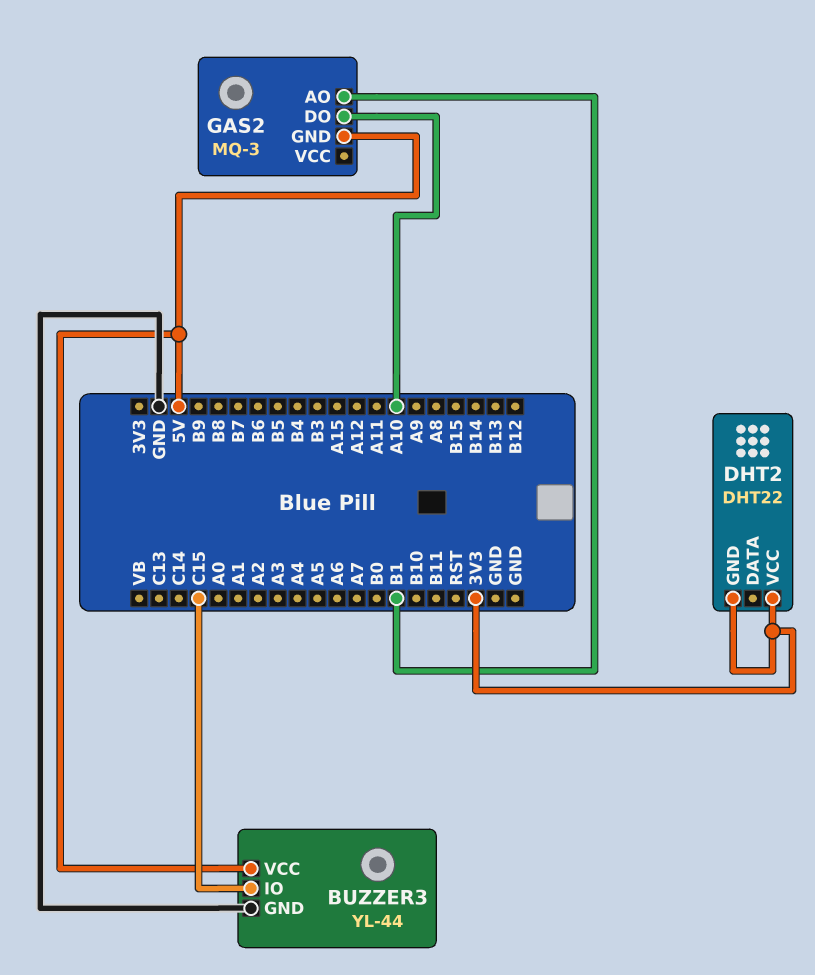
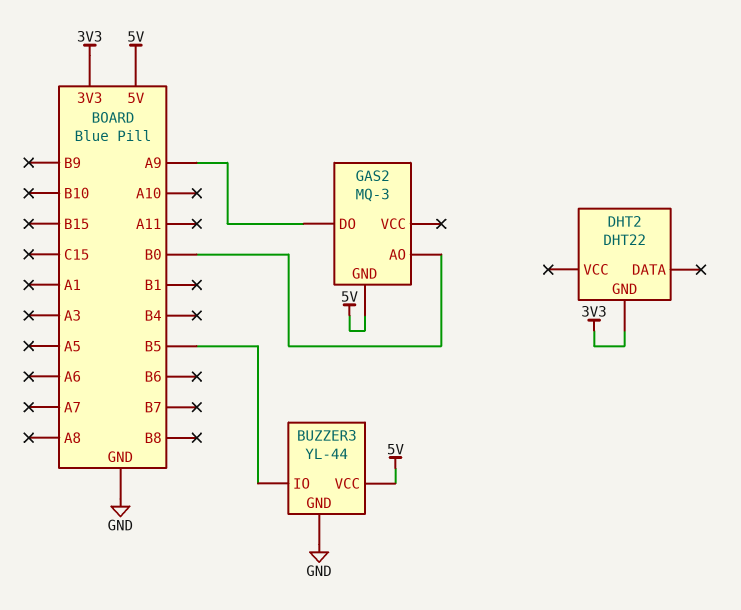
BUZZER3 pin IO: C15 -> B5
DHT2 pin VCC: 3V3 -> none
GAS2 pin AO: B1 -> B0
GAS2 pin DO: A10 -> A9

